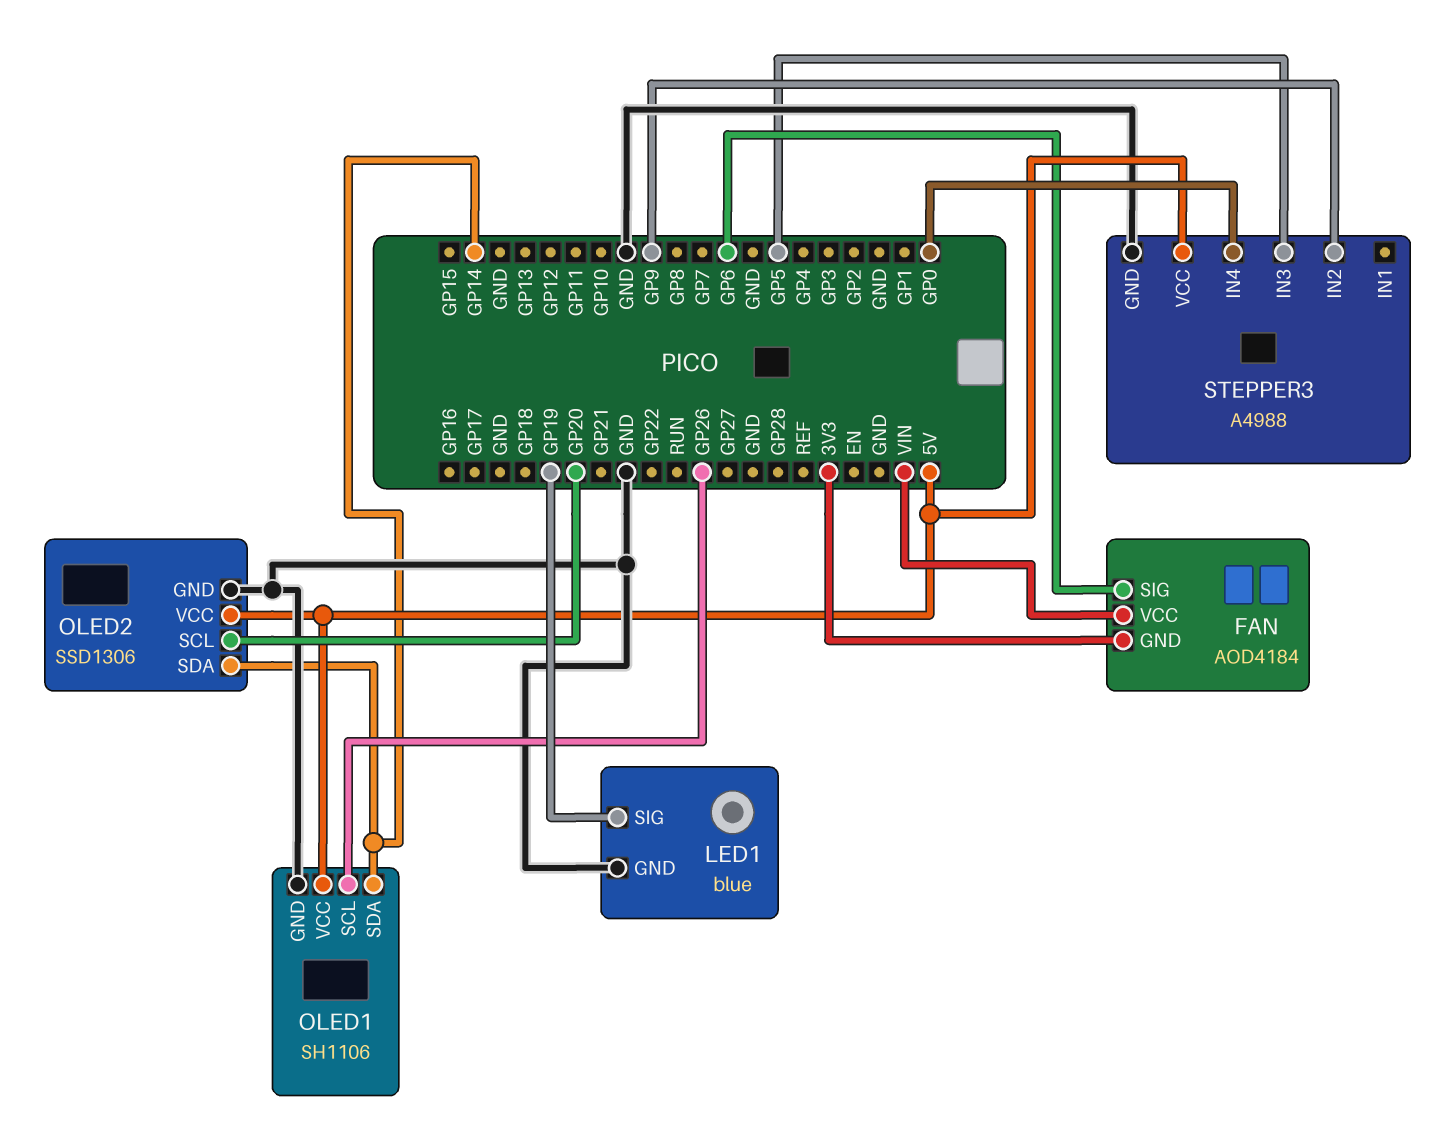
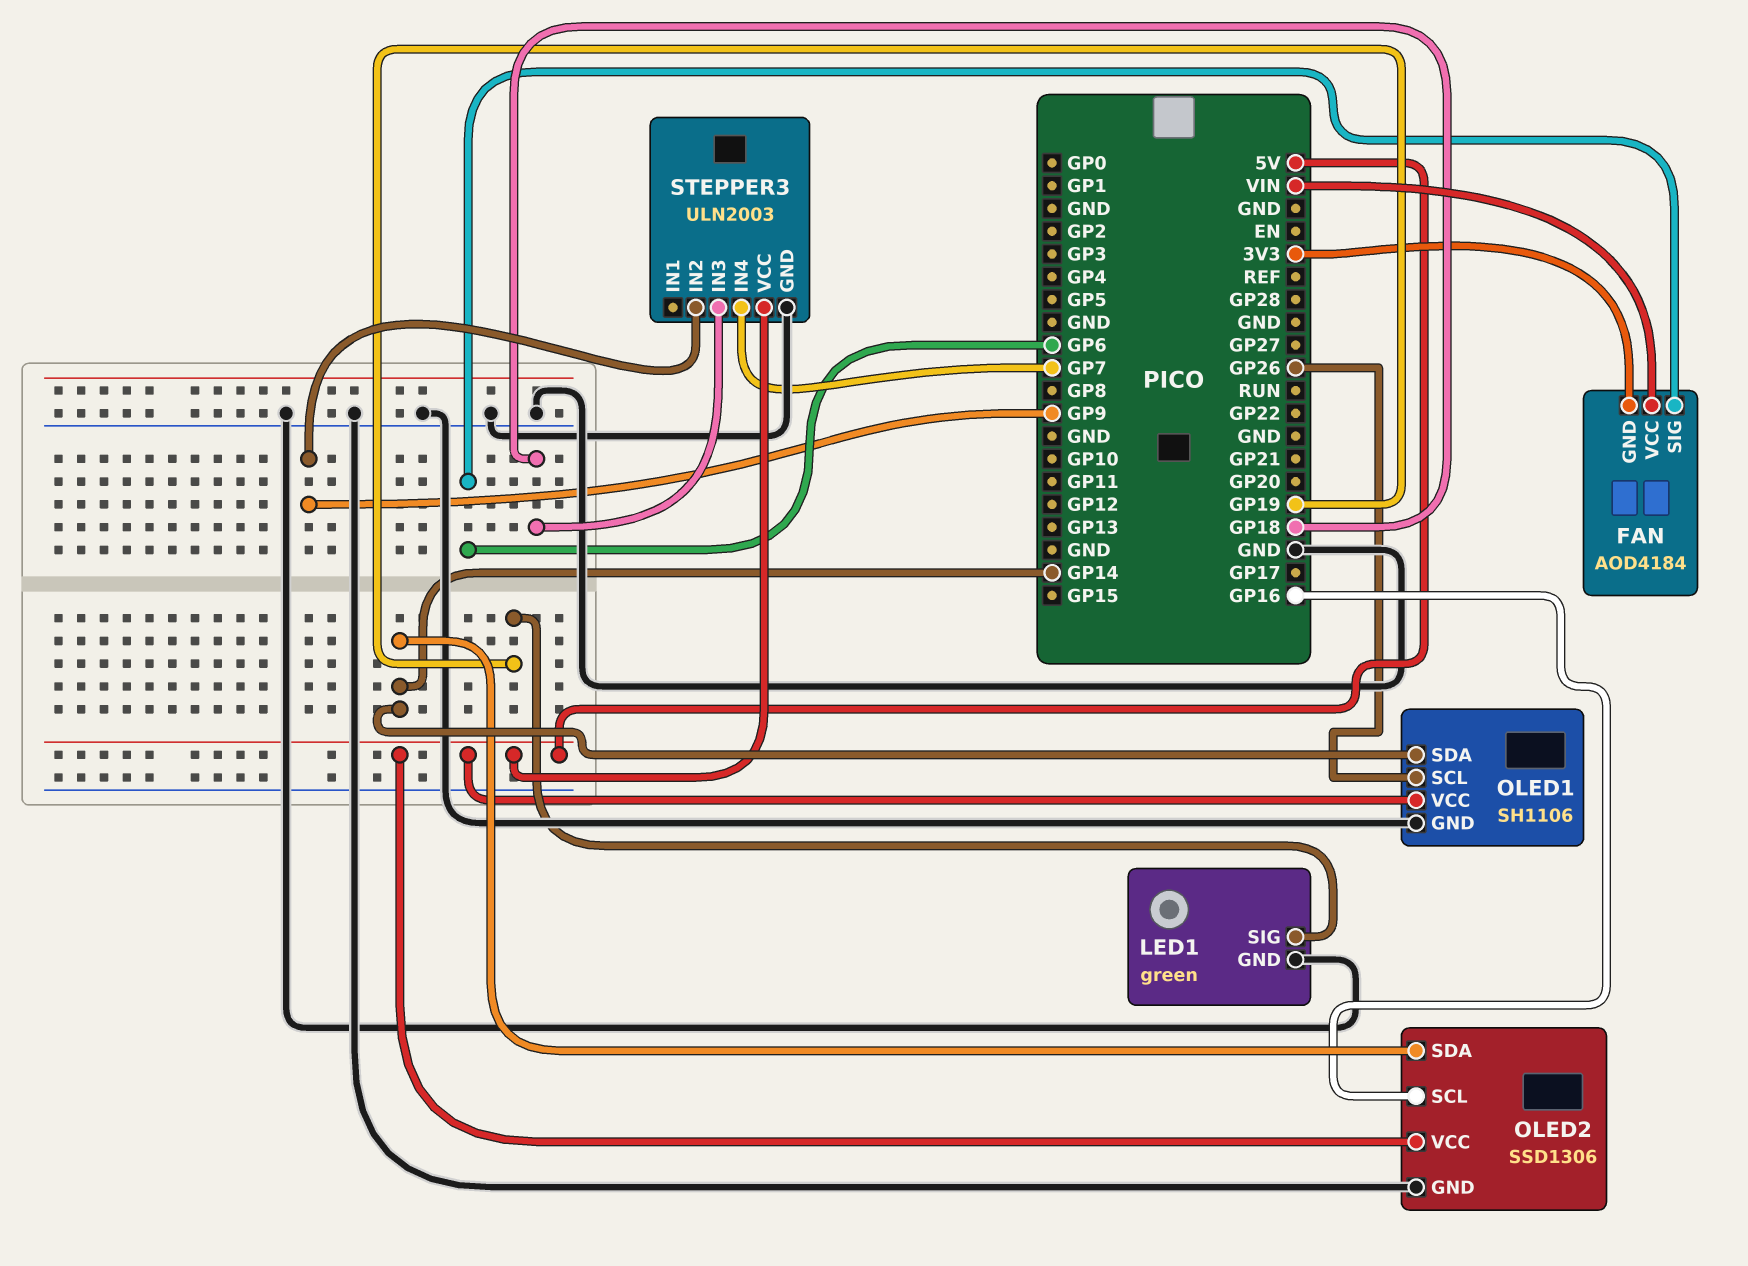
LED1: blue -> green
OLED2 pin SCL: GP20 -> GP16
STEPPER3: A4988 -> ULN2003
STEPPER3 pin IN3: GP5 -> GP18
STEPPER3 pin IN4: GP0 -> GP7

